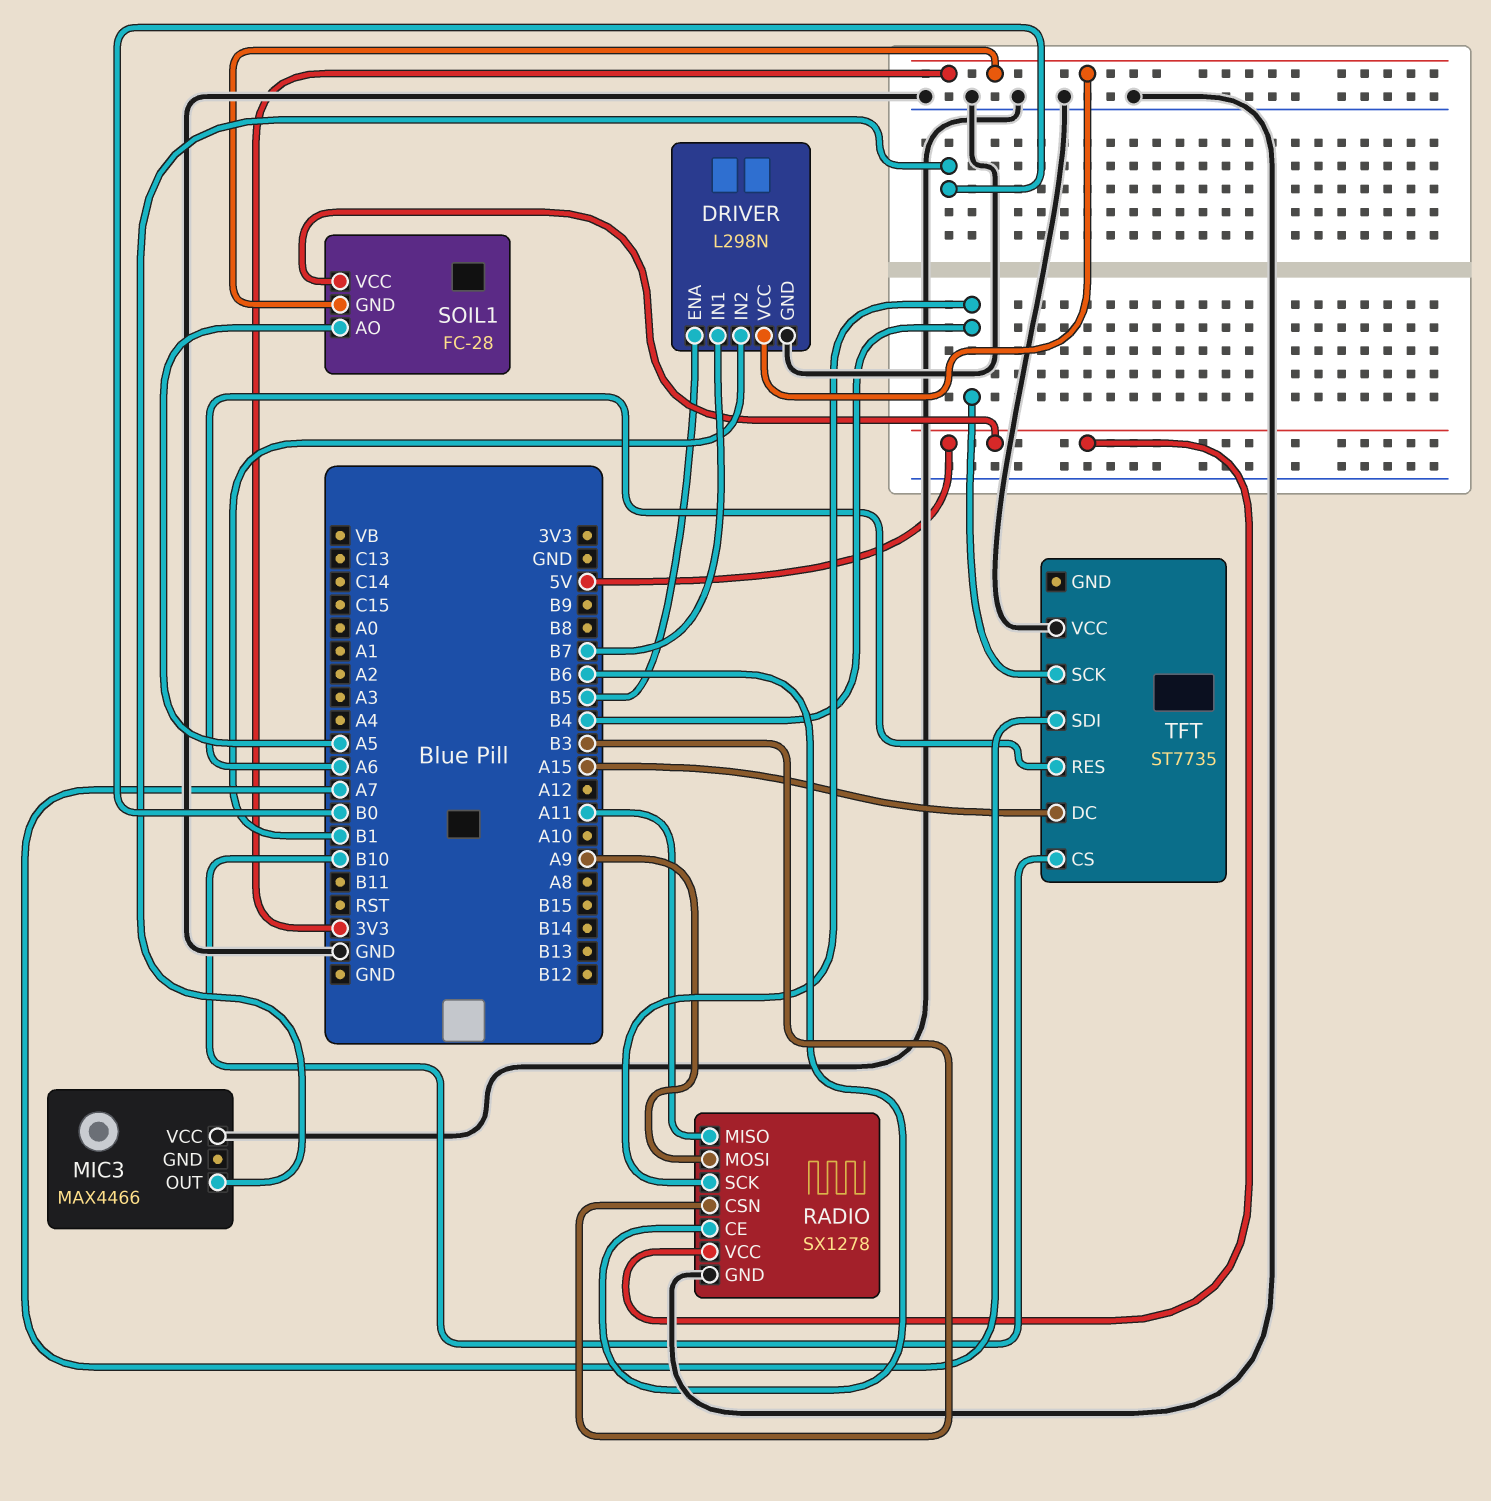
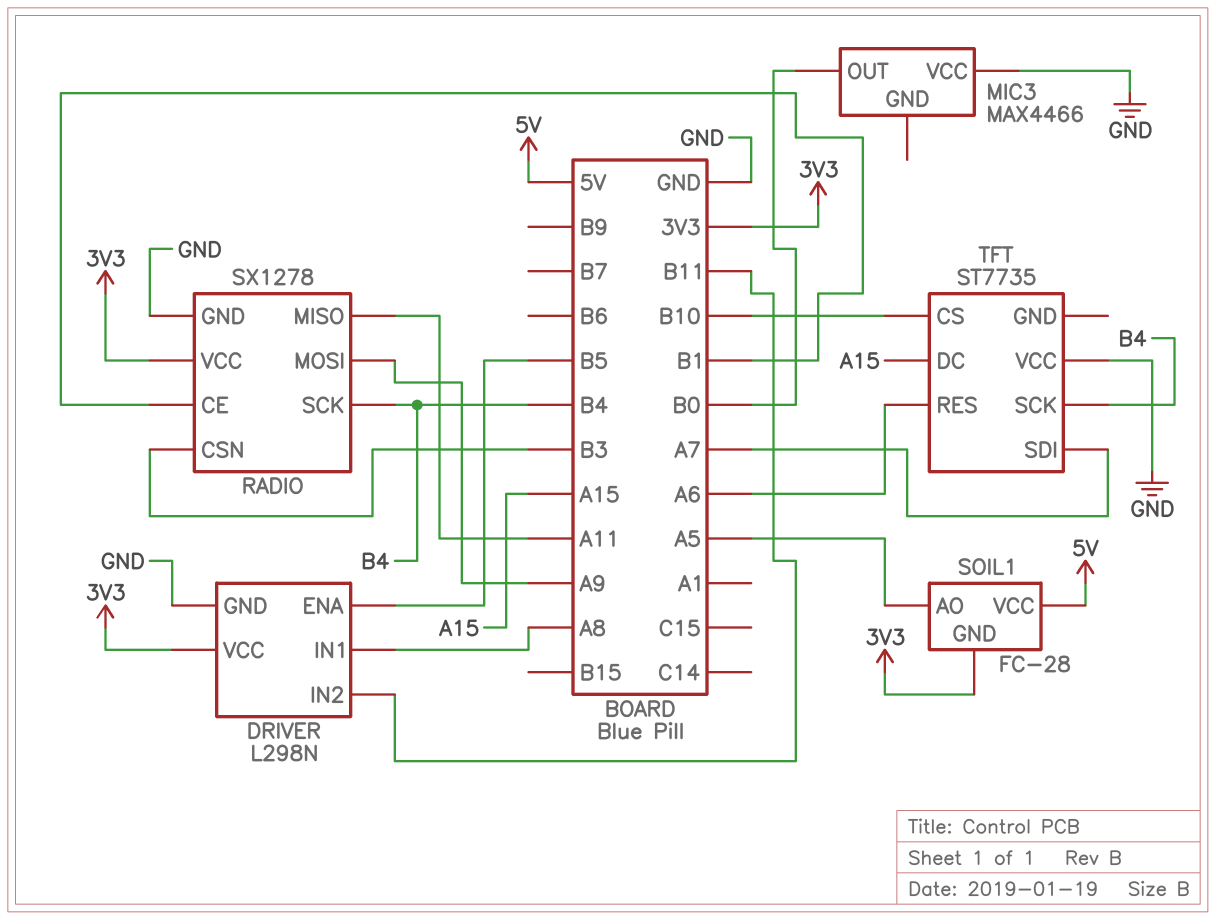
DRIVER pin IN1: B7 -> A8
DRIVER pin IN2: B1 -> B11
RADIO pin CE: B6 -> B1
RADIO pin VCC: 5V -> 3V3

